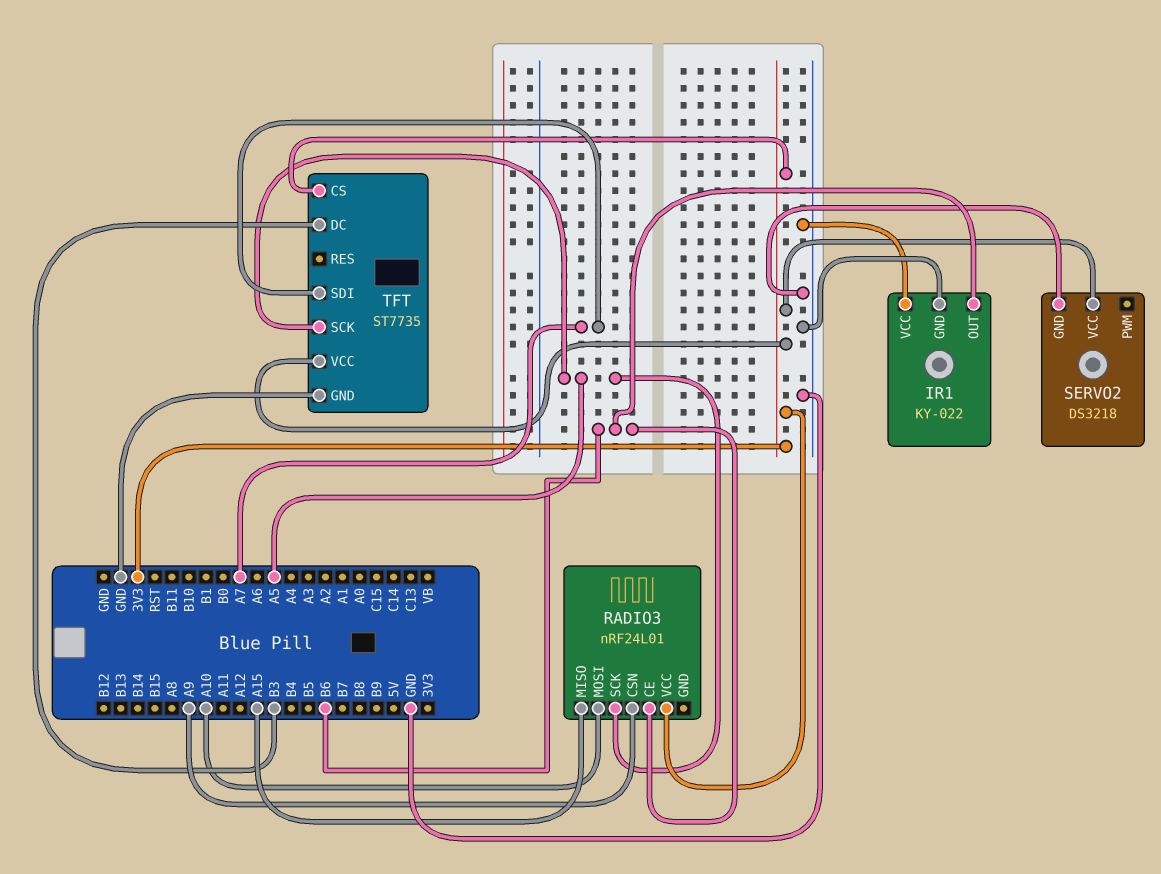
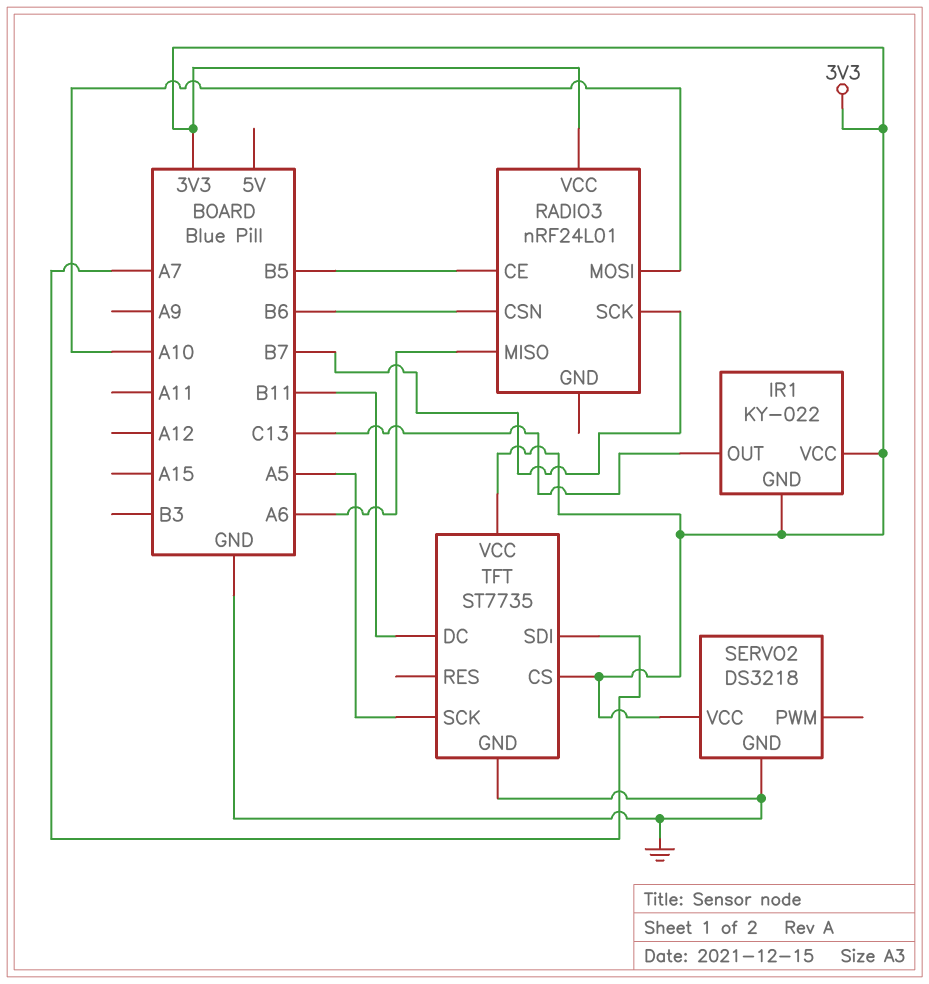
IR1 pin GND: GND -> 3V3
IR1 pin OUT: B6 -> C13
IR1 pin VCC: GND -> 3V3
RADIO3 pin CE: B6 -> B5
RADIO3 pin CSN: A9 -> B6
RADIO3 pin MISO: A15 -> A6
RADIO3 pin SCK: A5 -> B7
TFT pin DC: B3 -> B11

